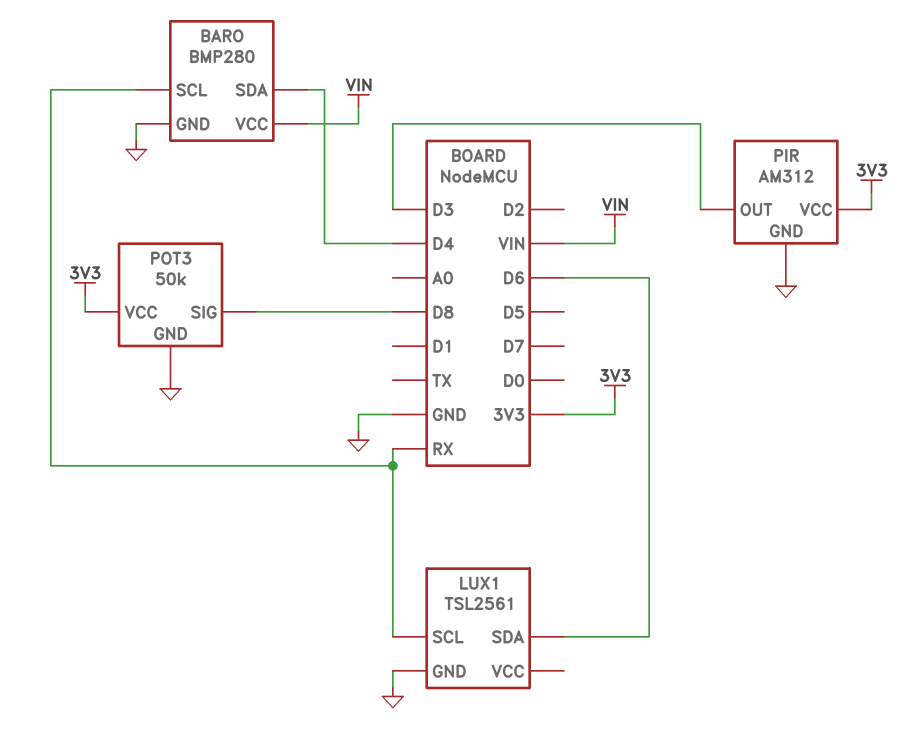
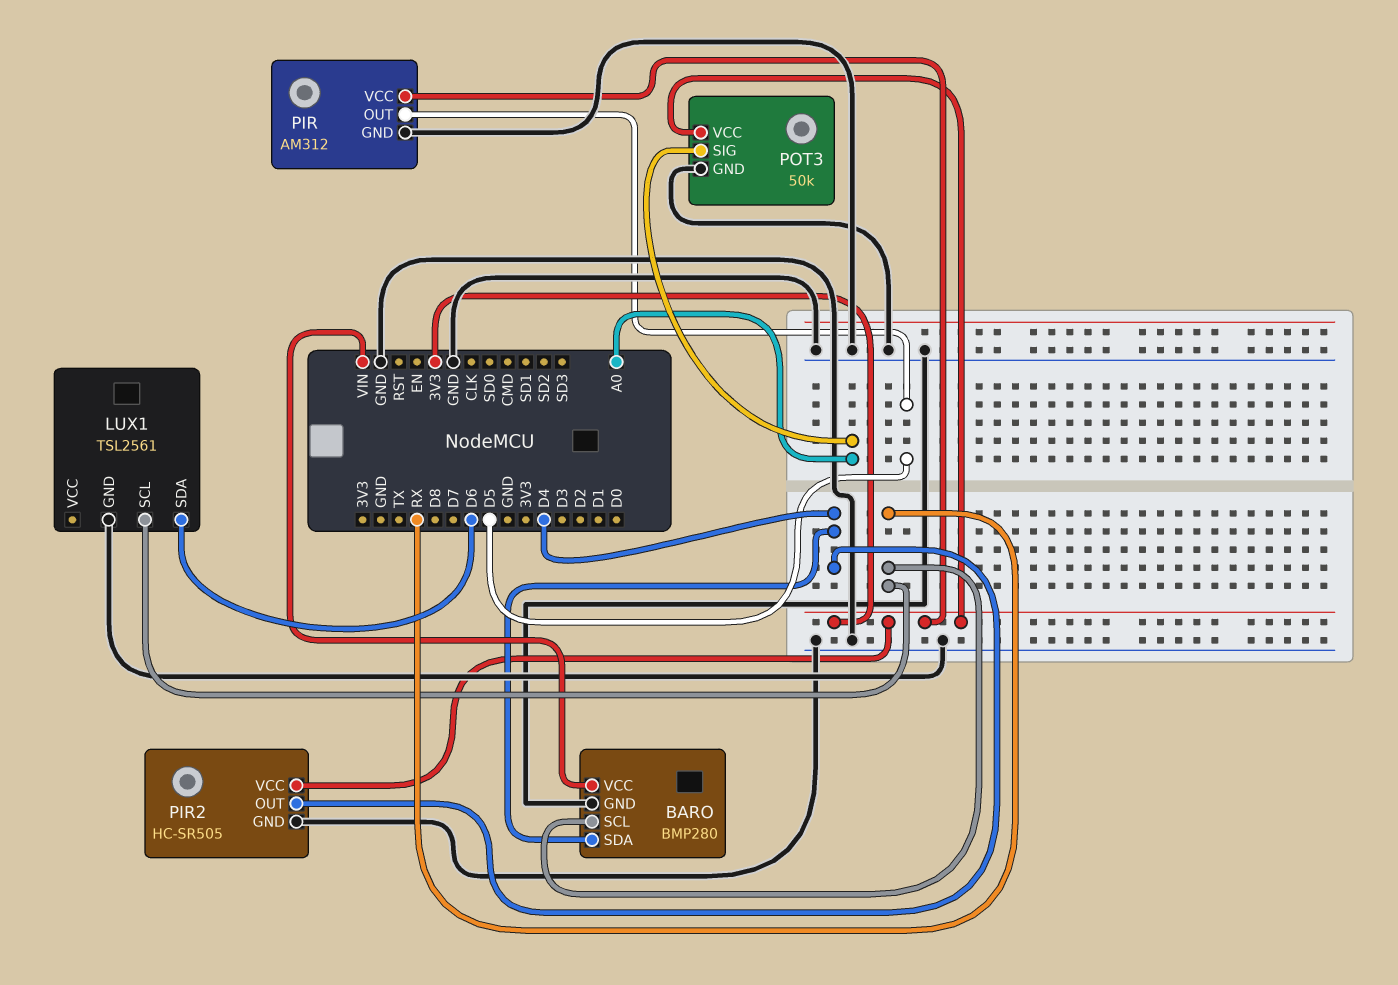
PIR pin OUT: D3 -> D5
PIR2: none -> HC-SR505
PIR2 pin GND: none -> GND
PIR2 pin OUT: none -> D4
PIR2 pin VCC: none -> 3V3
POT3 pin SIG: D8 -> A0

